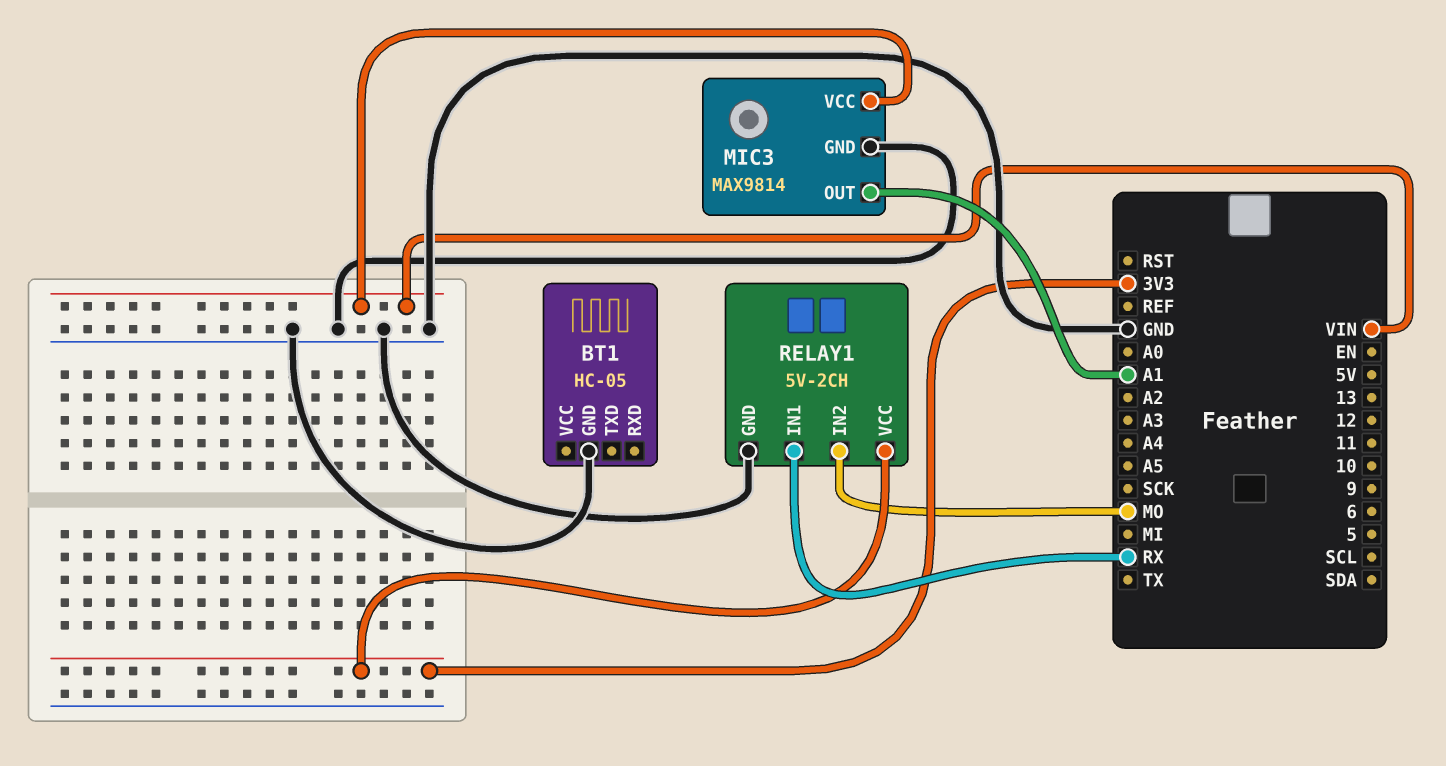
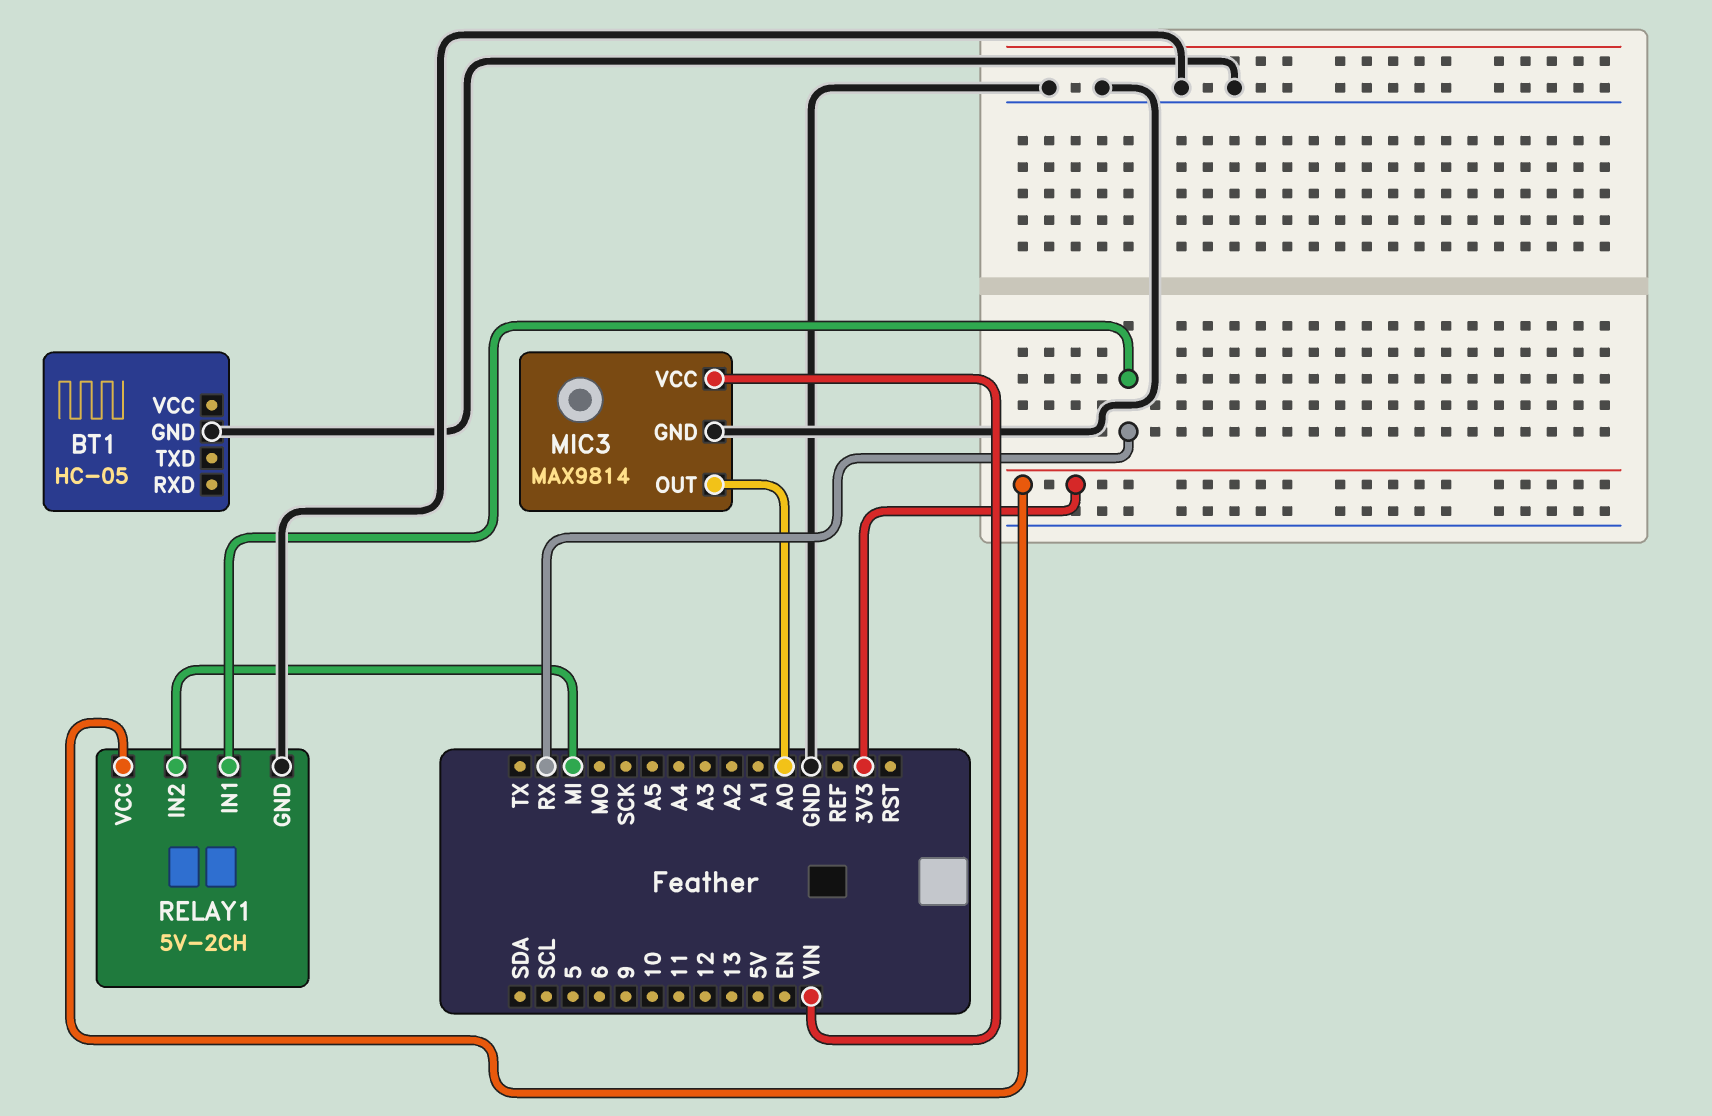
MIC3 pin OUT: A1 -> A0
RELAY1 pin IN2: MO -> MI

